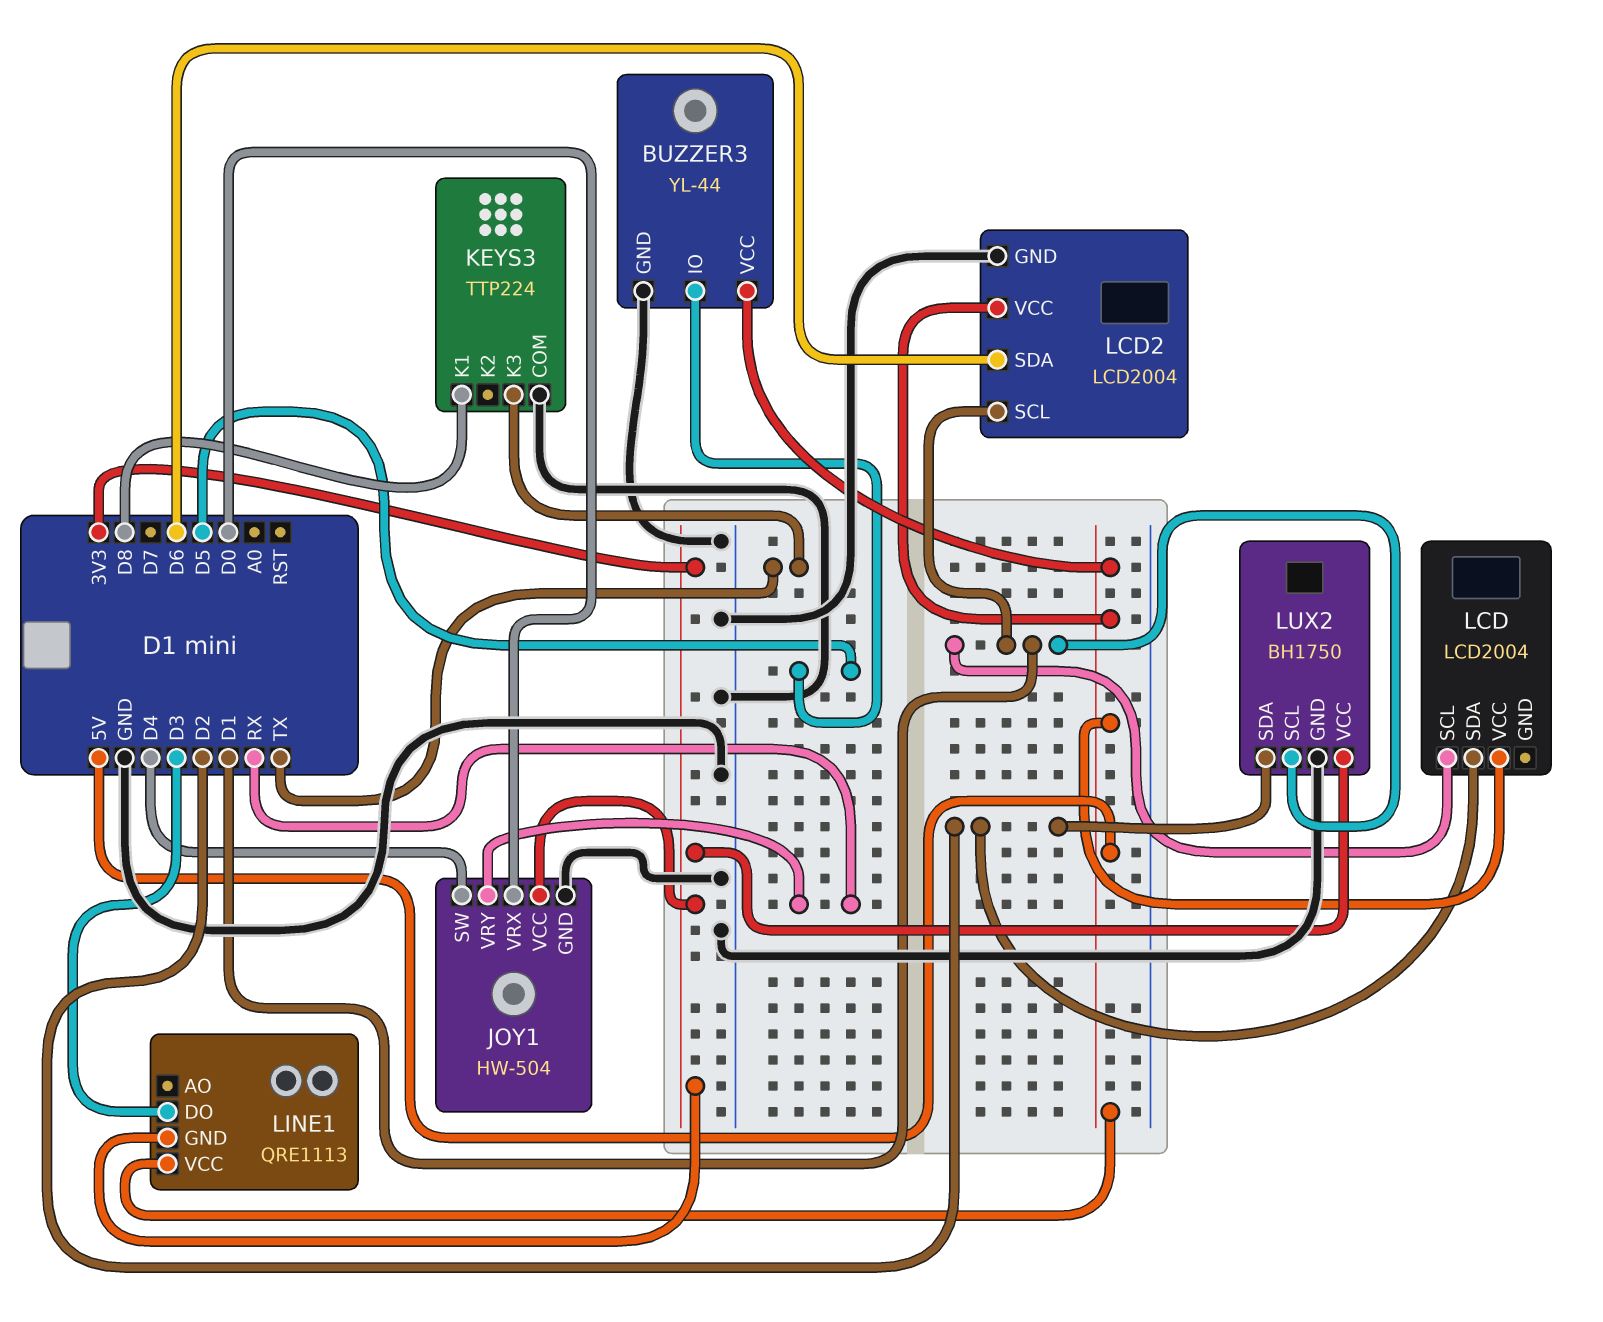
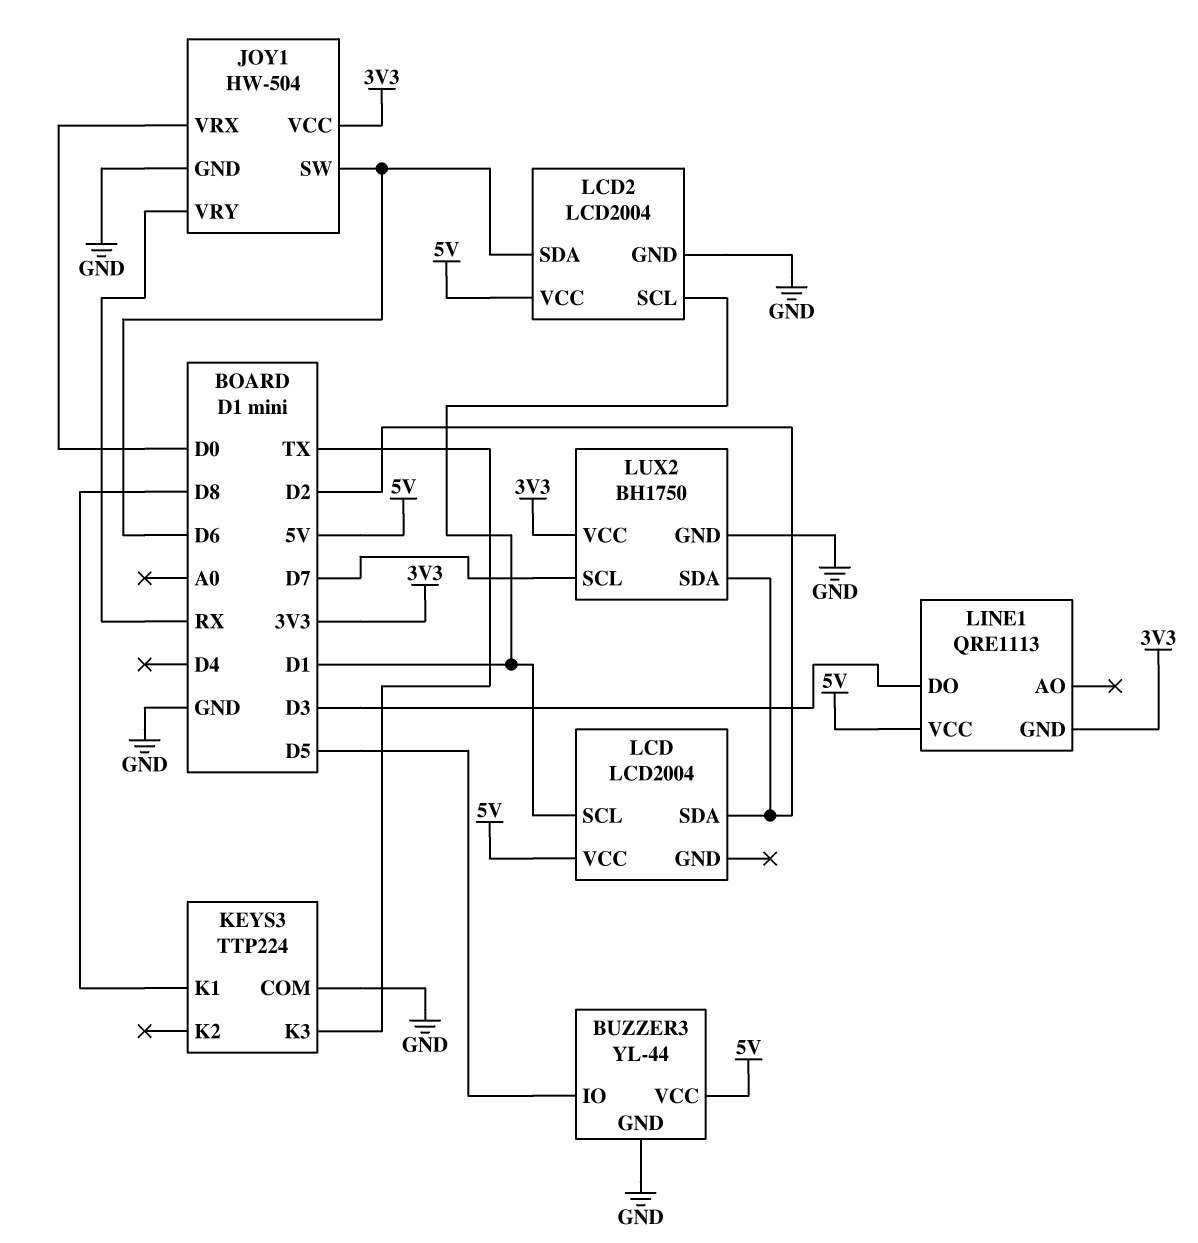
JOY1 pin SW: D4 -> D6
LUX2 pin SCL: D1 -> D7

